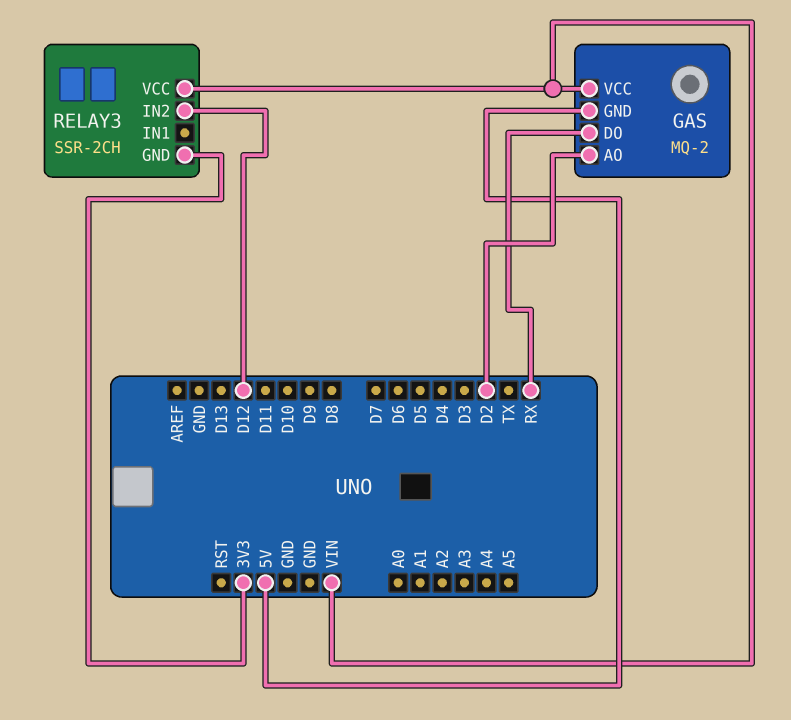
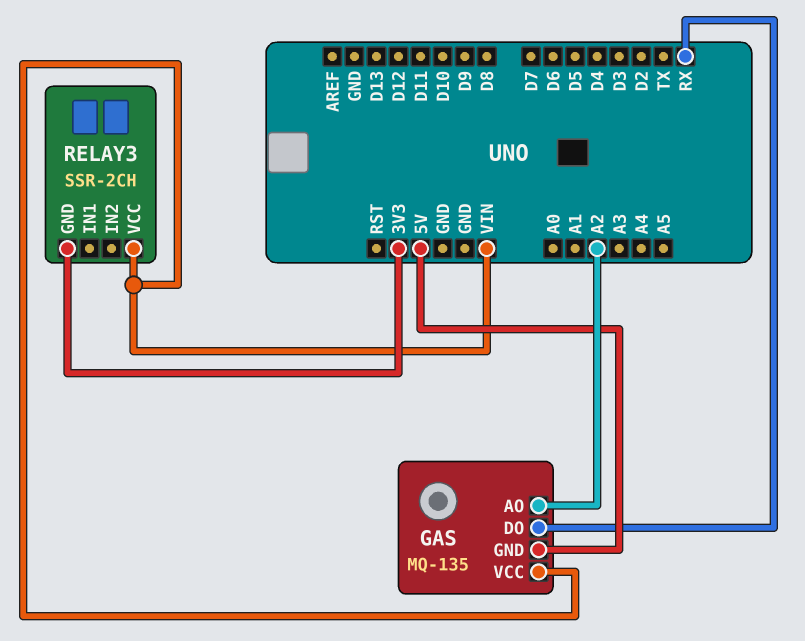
GAS: MQ-2 -> MQ-135
GAS pin AO: D2 -> A2
RELAY3 pin IN2: D12 -> none

